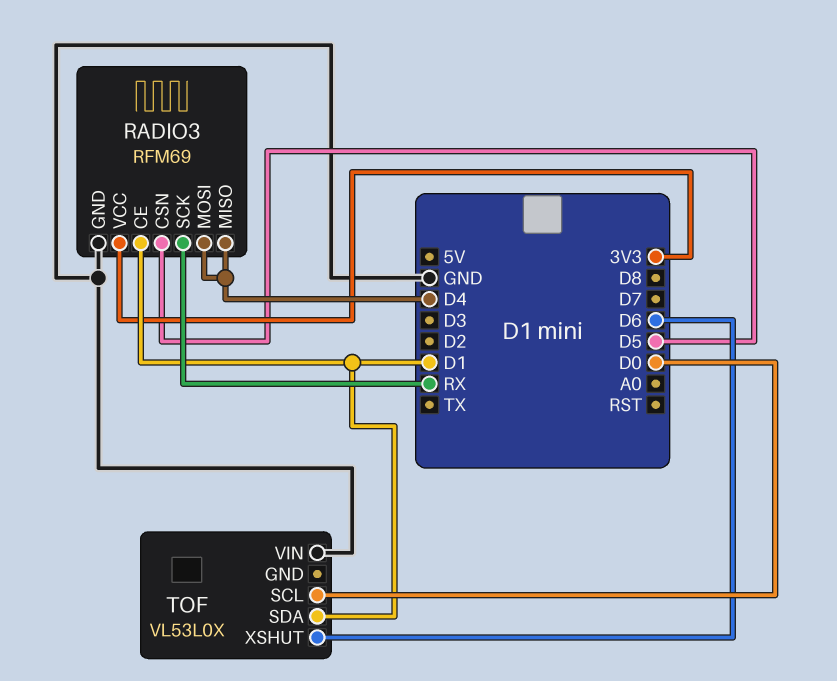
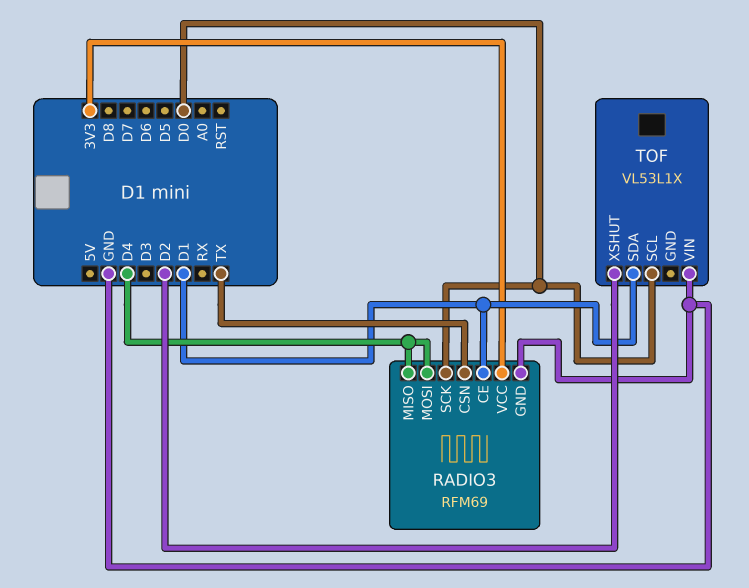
RADIO3 pin CSN: D5 -> TX
RADIO3 pin SCK: RX -> D0
TOF: VL53L0X -> VL53L1X
TOF pin XSHUT: D6 -> D2

